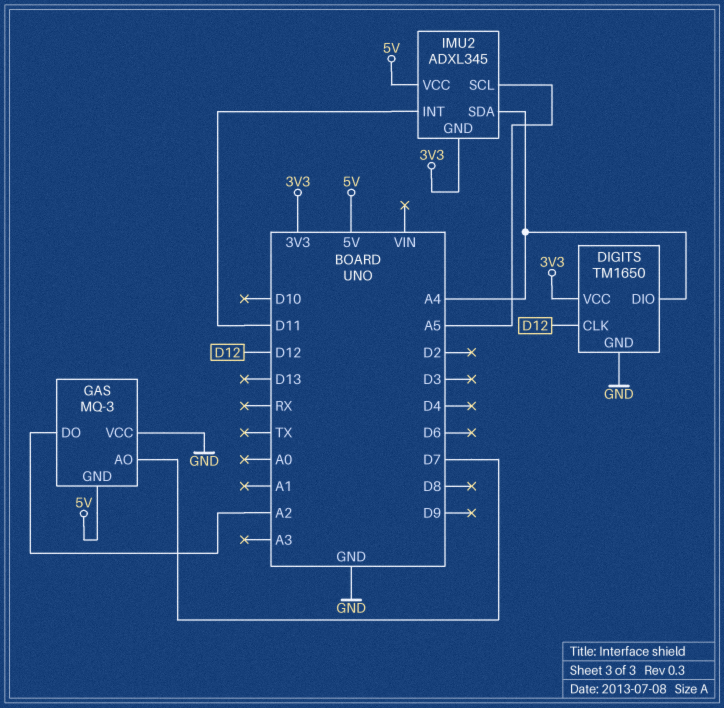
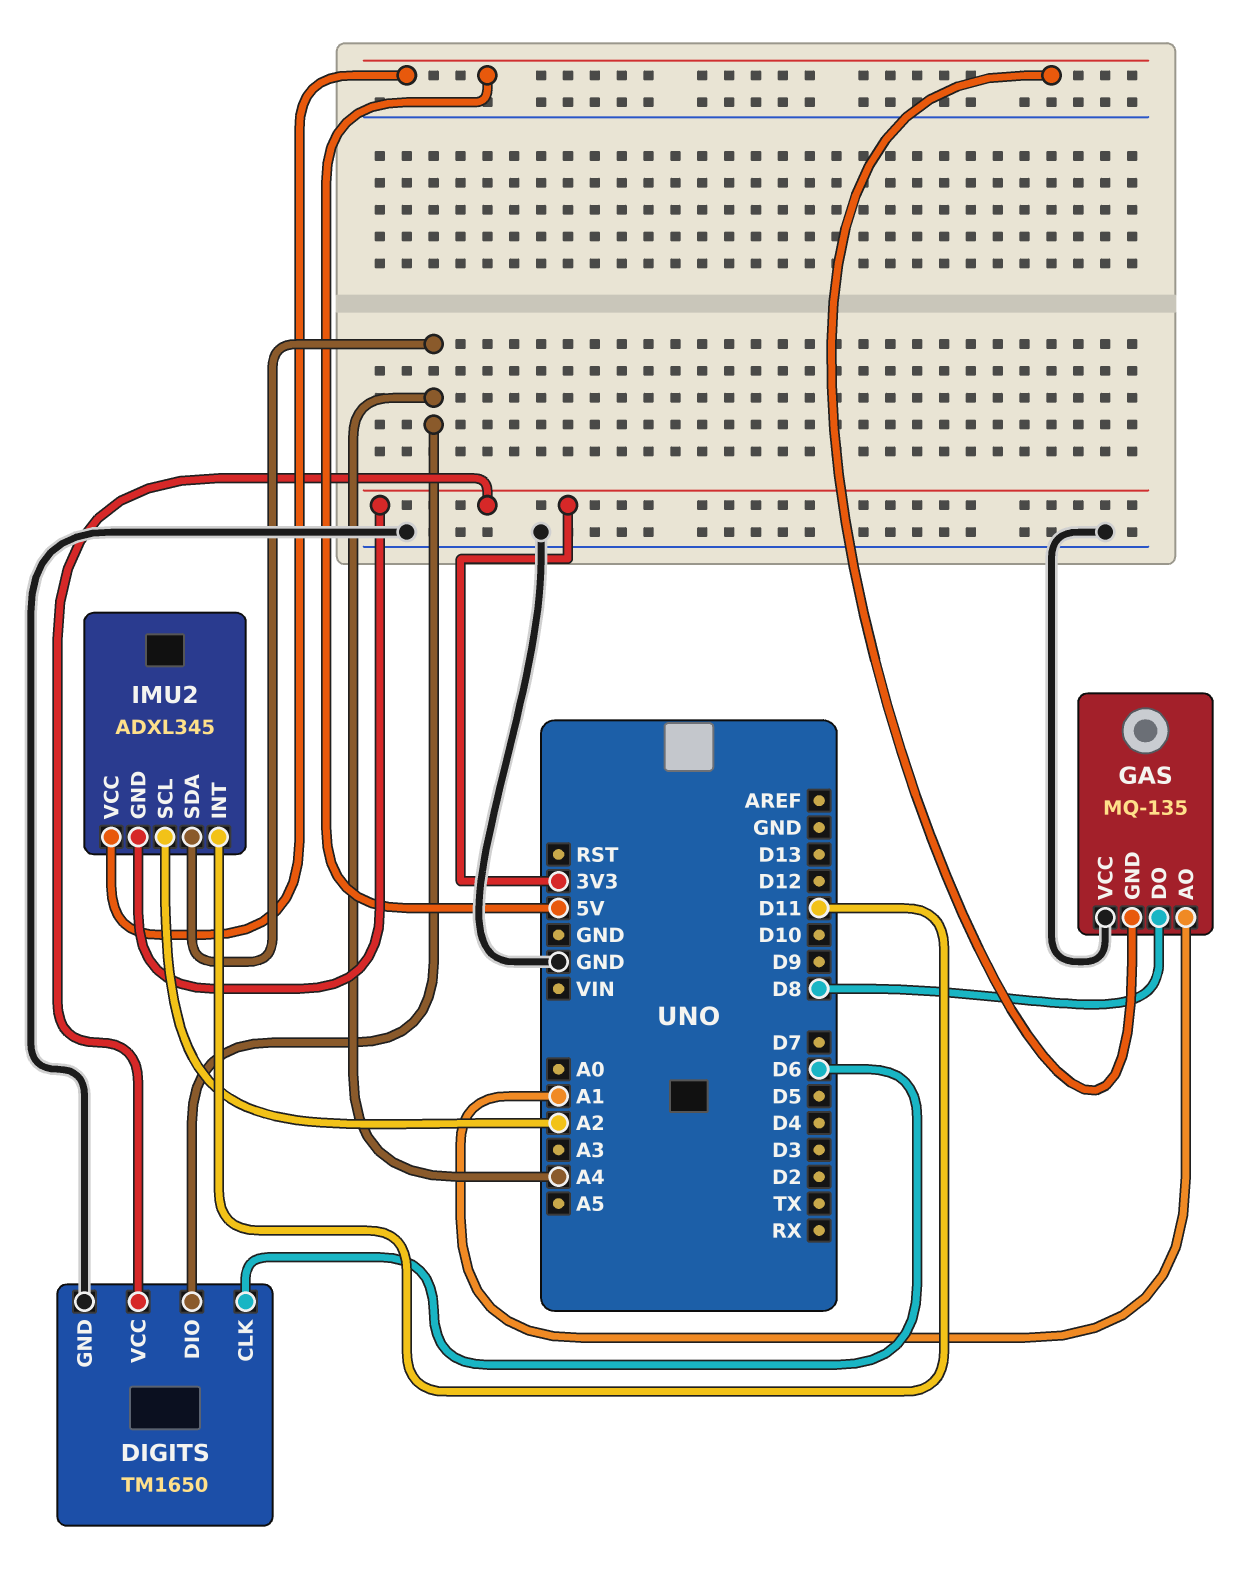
DIGITS pin CLK: D12 -> D6
GAS: MQ-3 -> MQ-135
GAS pin AO: D7 -> A1
GAS pin DO: A2 -> D8
IMU2 pin SCL: A5 -> A2

